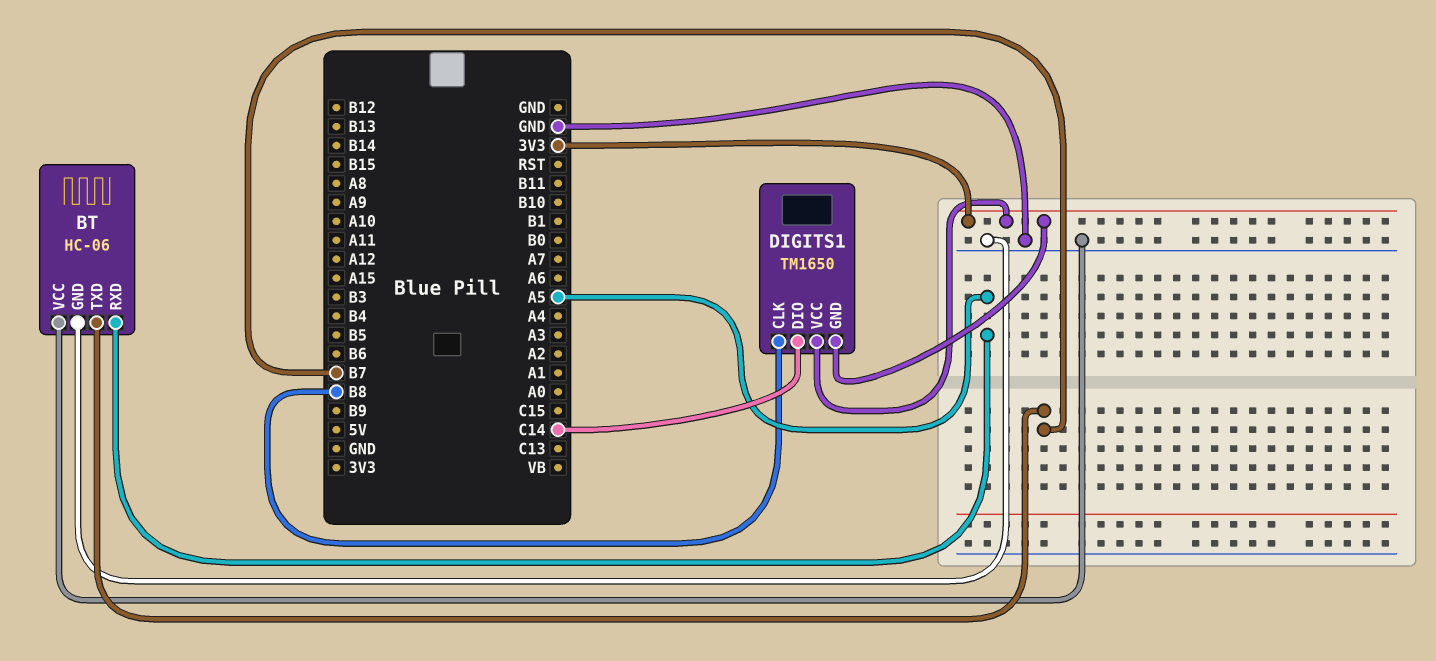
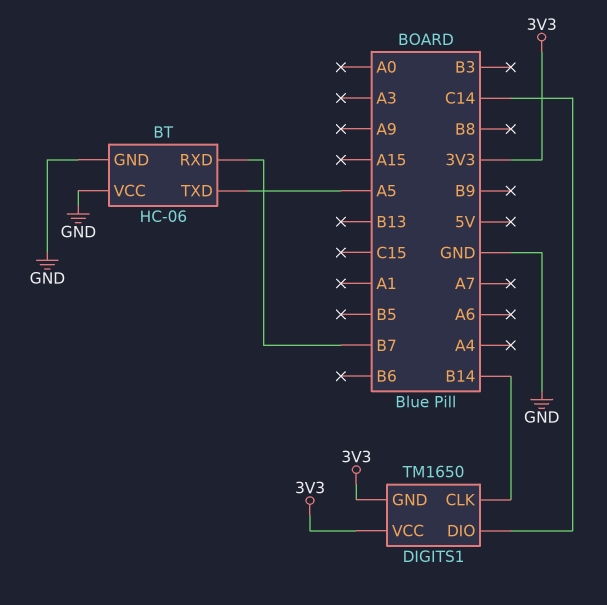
BT pin RXD: A5 -> B7
BT pin TXD: B7 -> A5
DIGITS1 pin CLK: B8 -> B14

